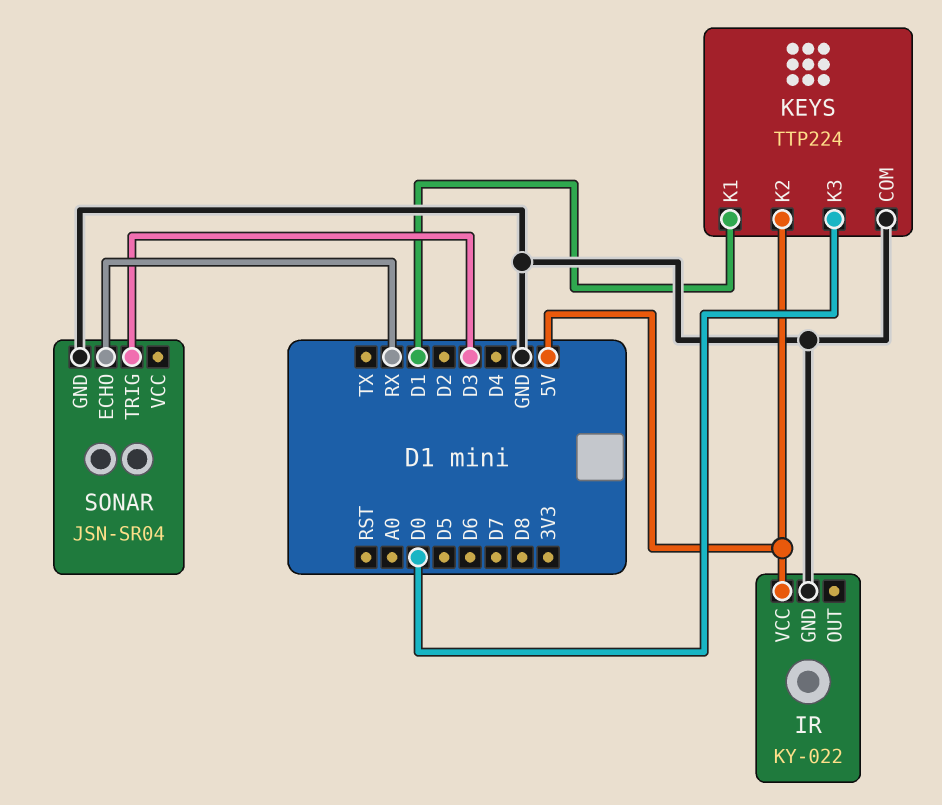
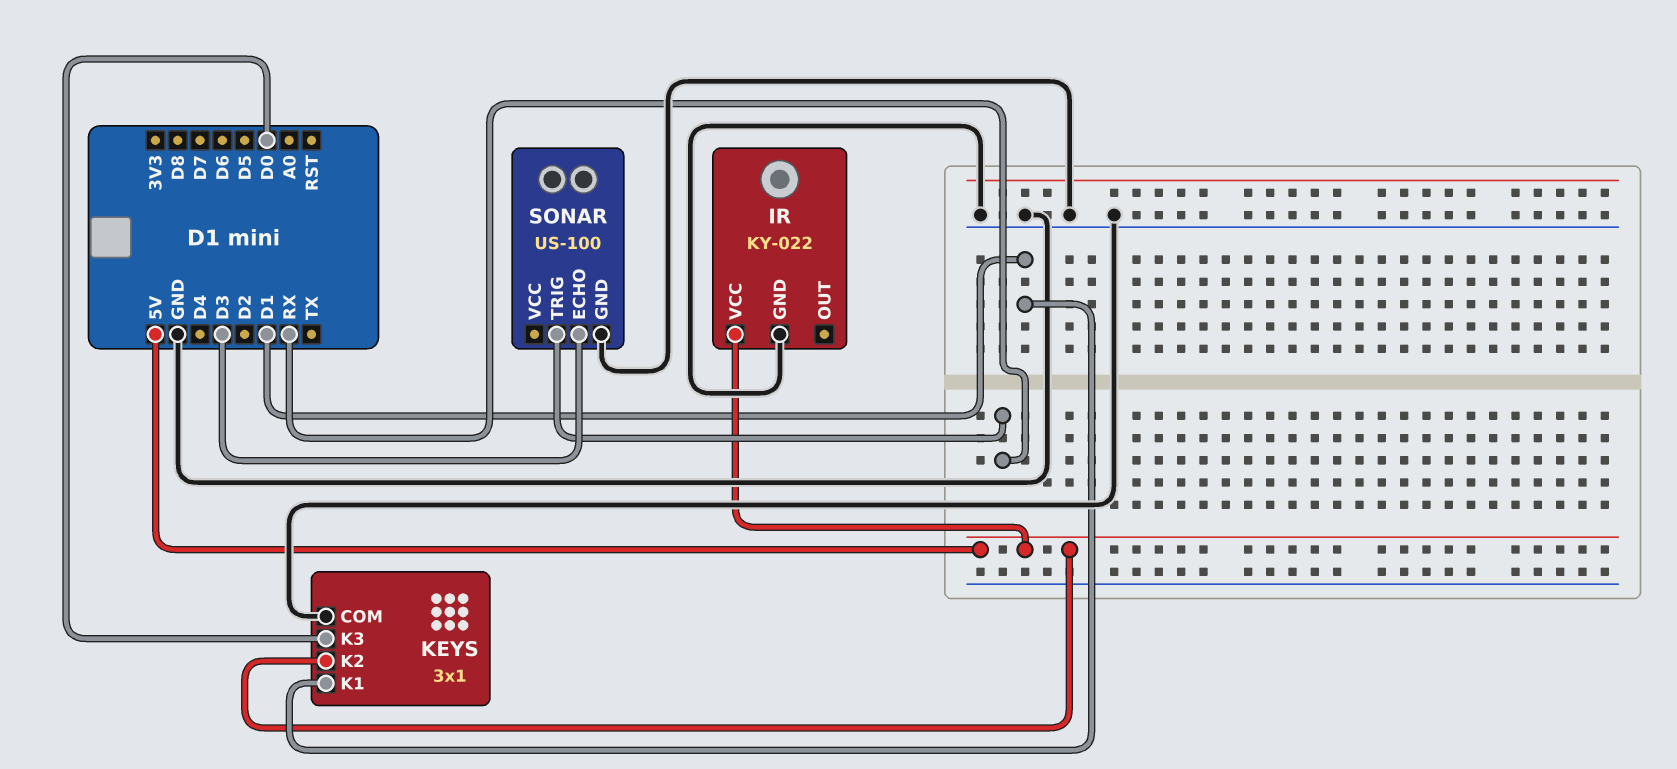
KEYS: TTP224 -> 3x1
SONAR: JSN-SR04 -> US-100
SONAR pin ECHO: RX -> D3
SONAR pin TRIG: D3 -> RX

